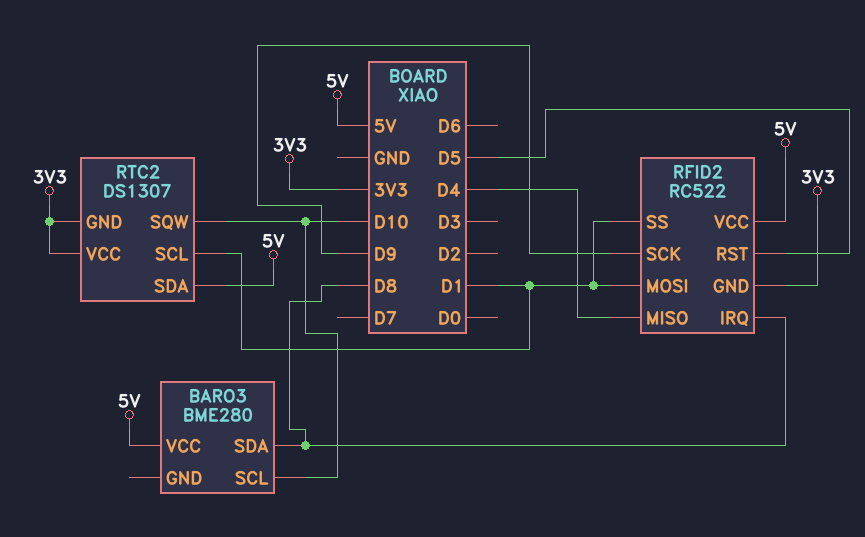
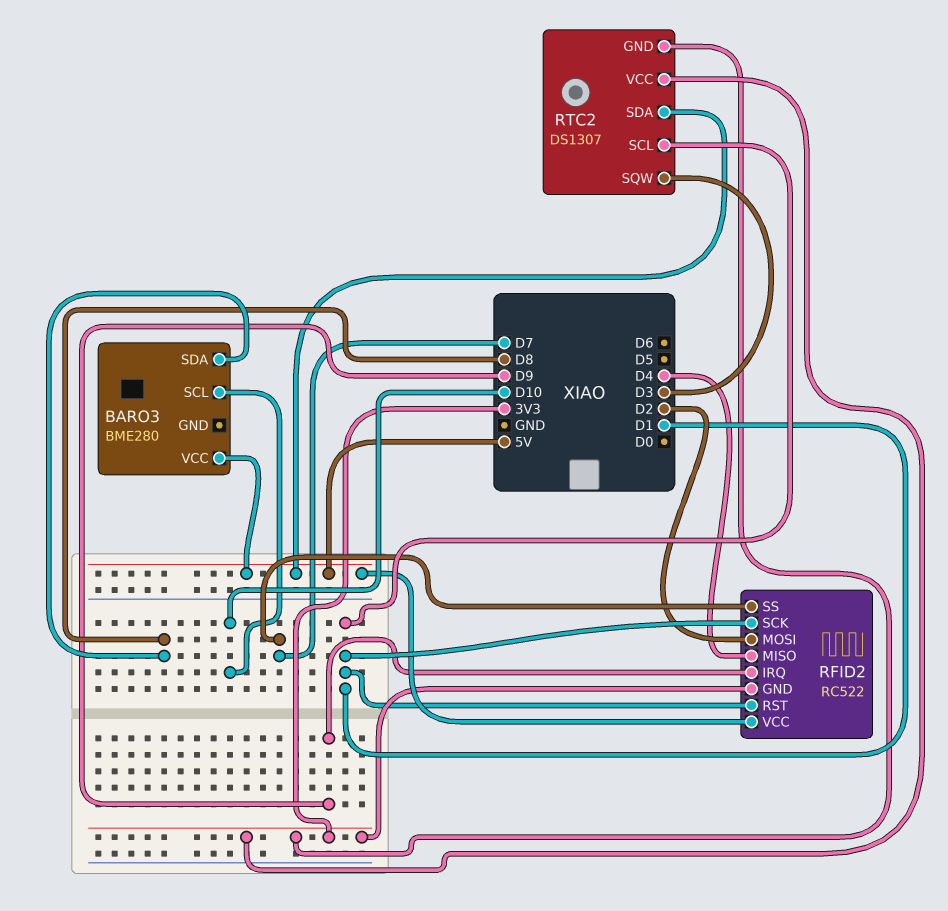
RFID2 pin IRQ: D8 -> D9
RFID2 pin MOSI: D1 -> D2
RFID2 pin RST: D5 -> D1
RFID2 pin SCK: D9 -> D1
RFID2 pin SS: D1 -> D7
RTC2 pin SQW: D10 -> D3

